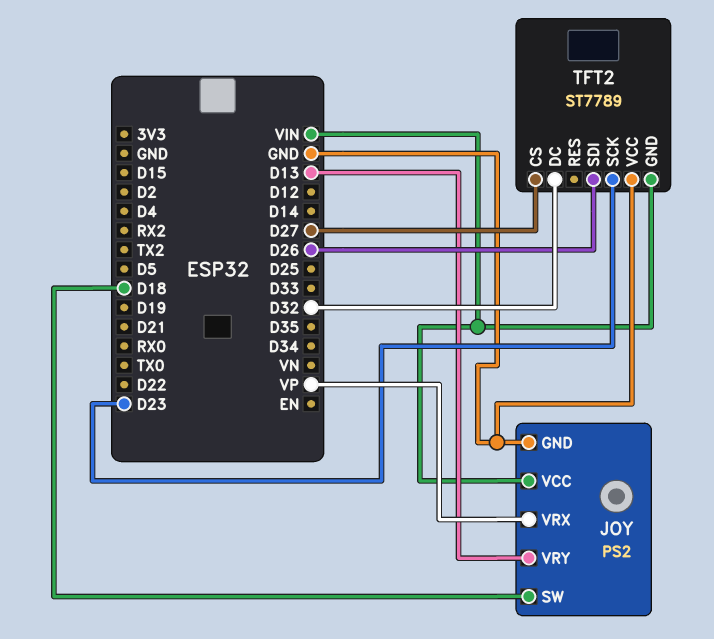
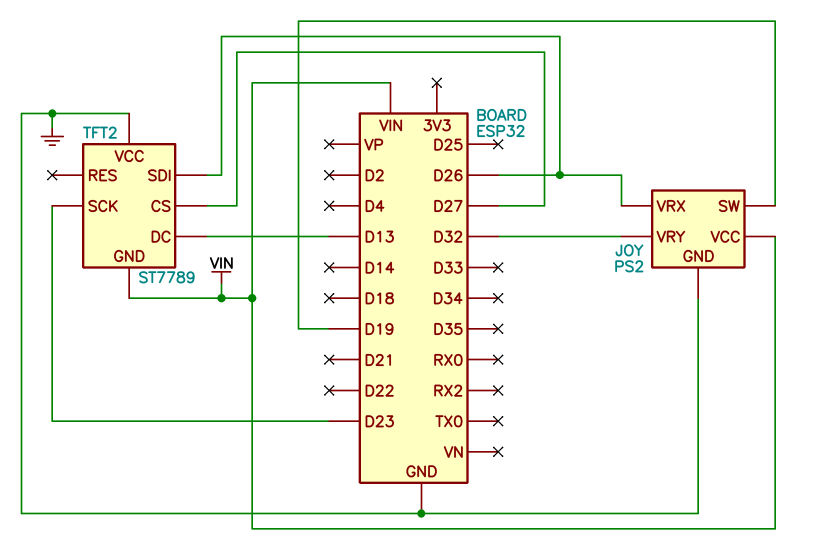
JOY pin SW: D18 -> D19
JOY pin VRX: VP -> D26
JOY pin VRY: D13 -> D32
TFT2 pin DC: D32 -> D13

